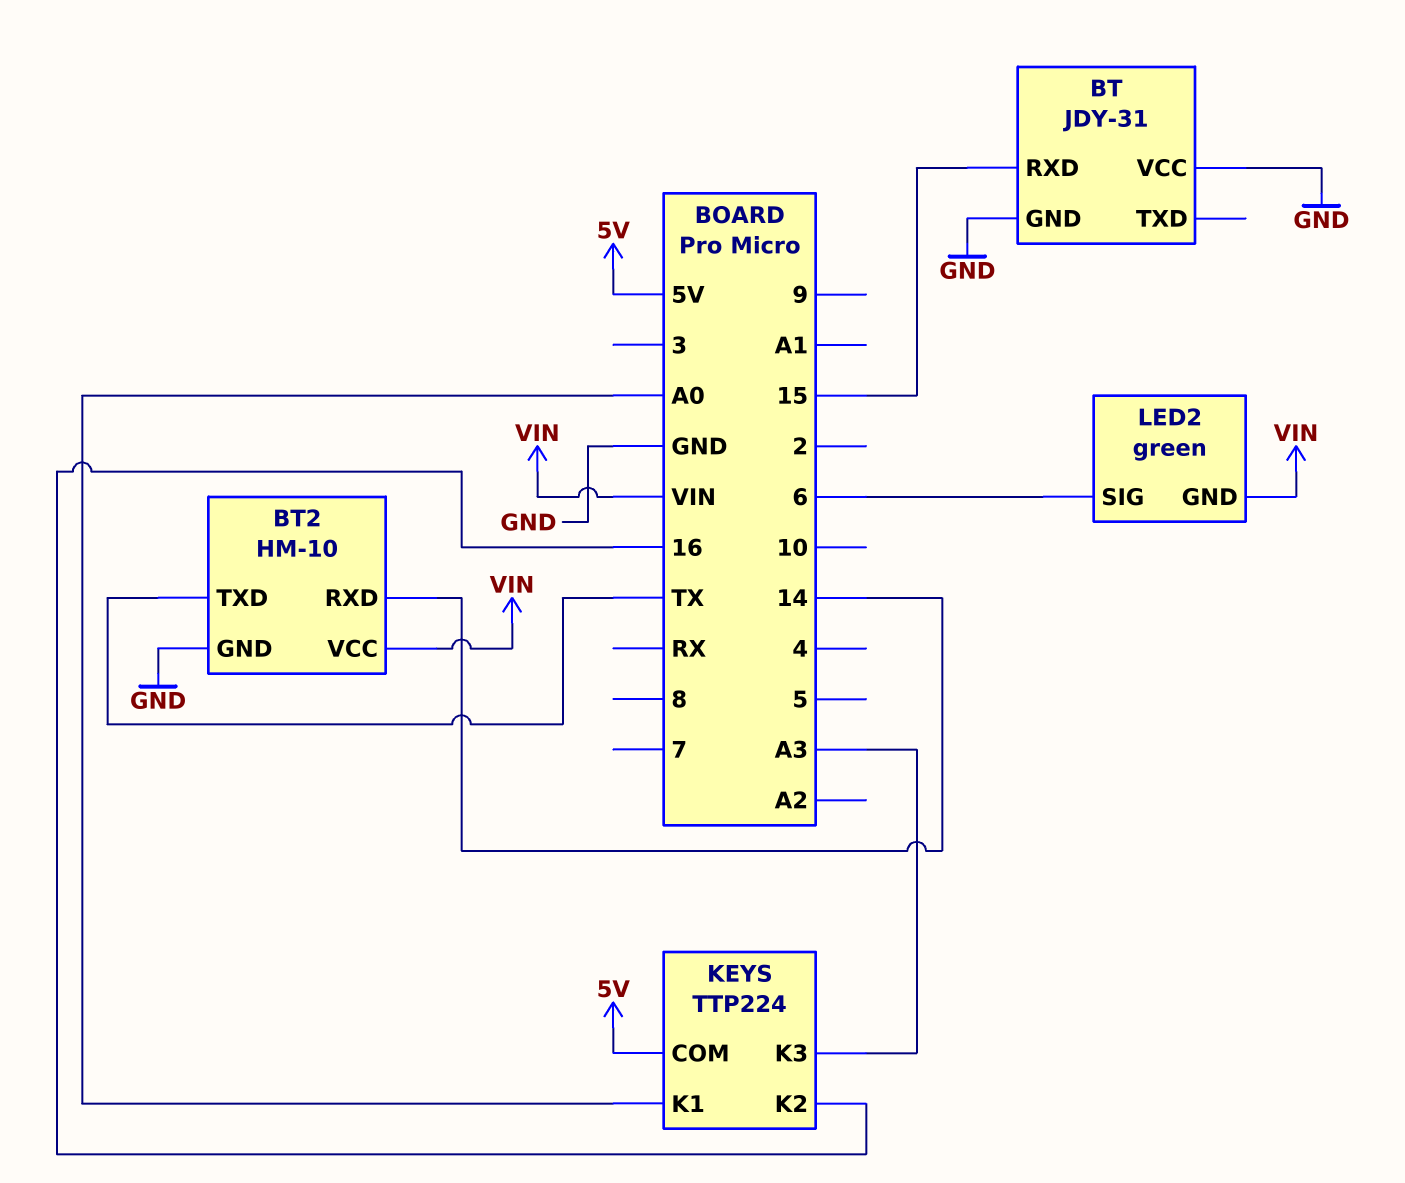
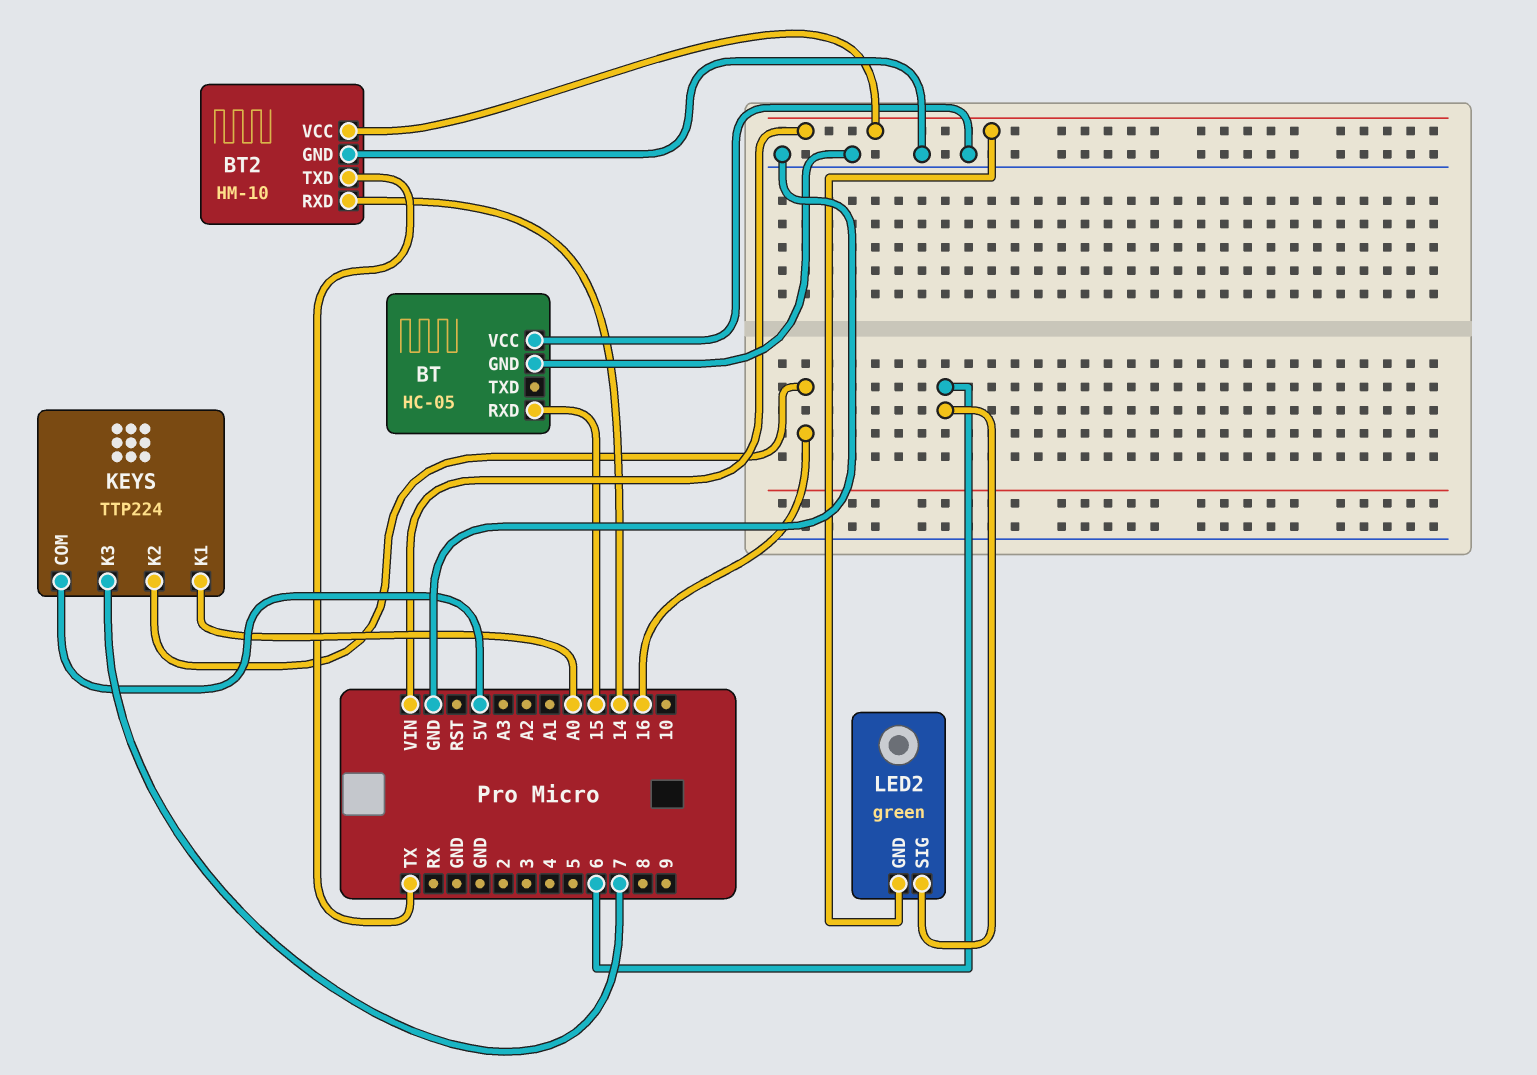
BT: JDY-31 -> HC-05
KEYS pin K3: A3 -> 7

